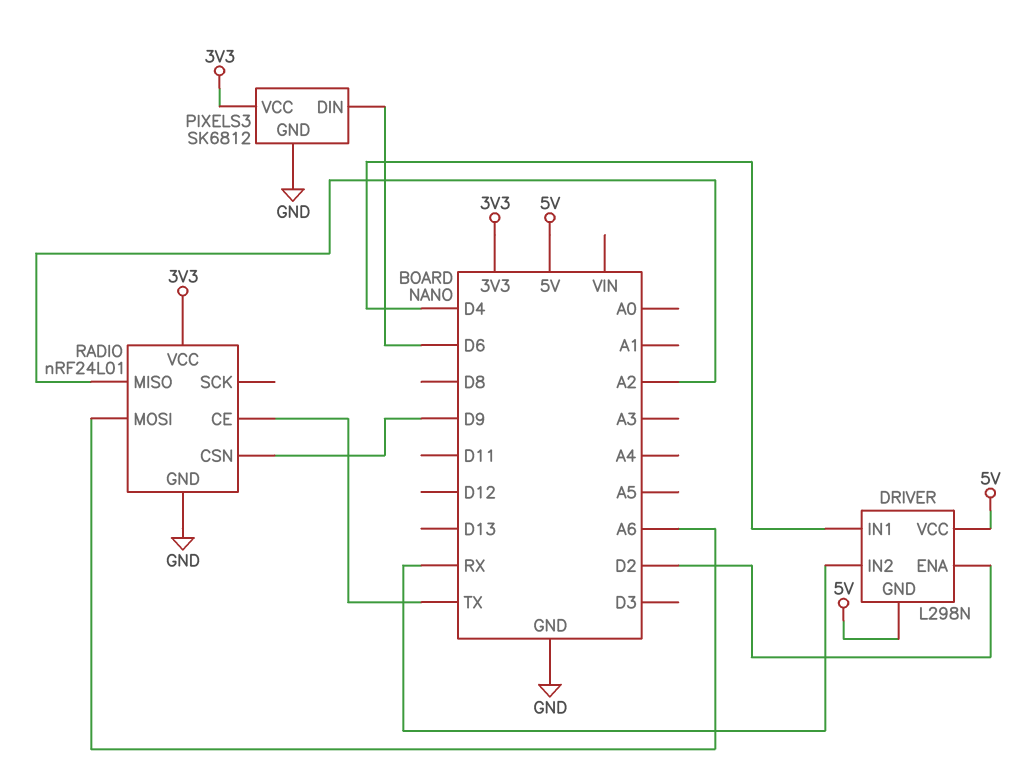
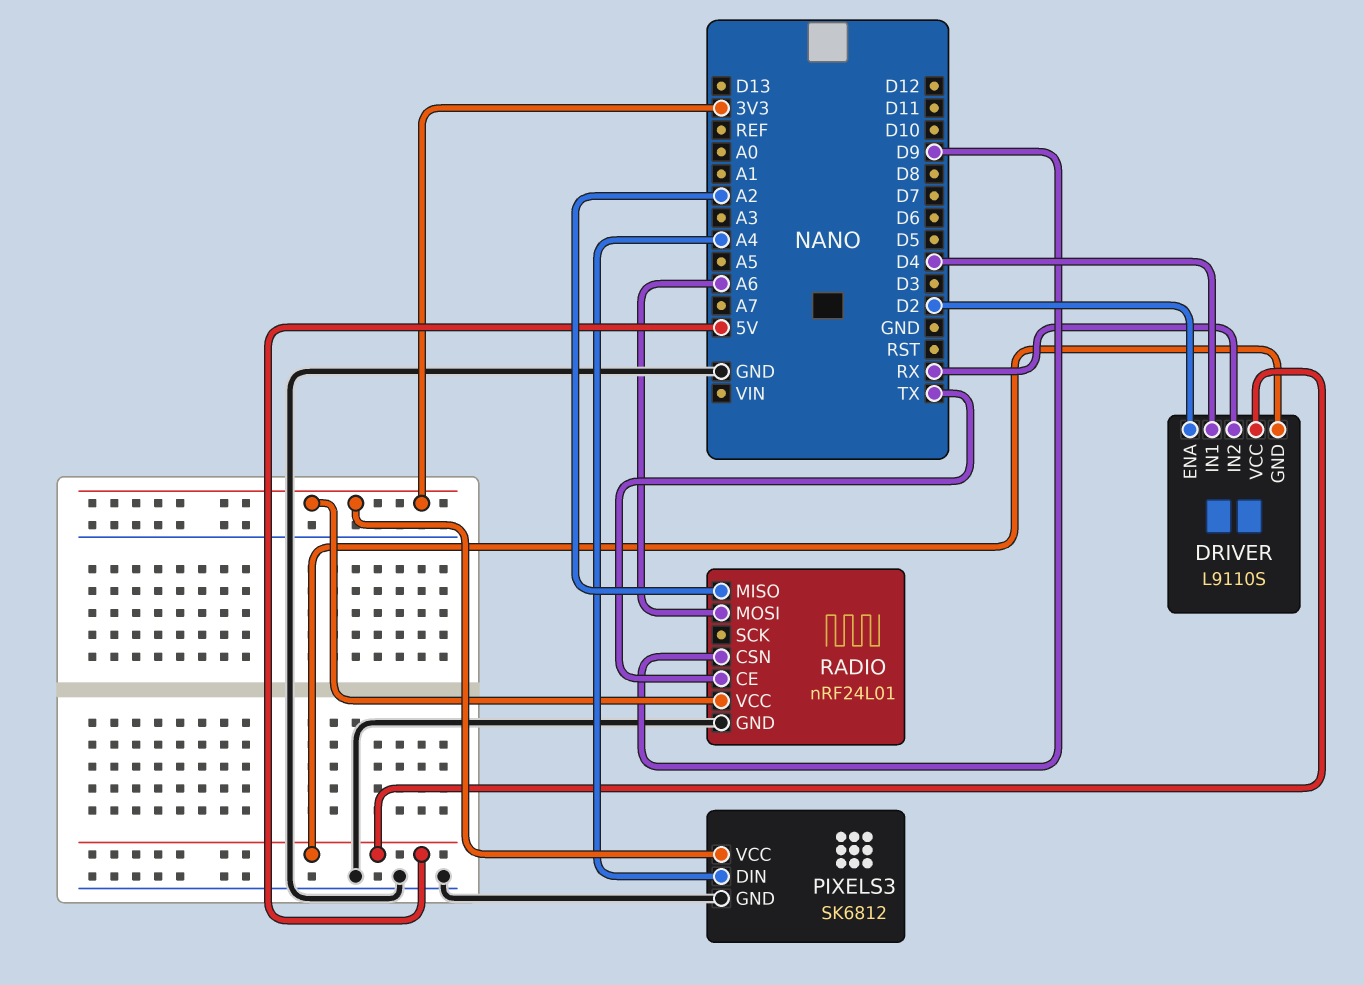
DRIVER: L298N -> L9110S
PIXELS3 pin DIN: D6 -> A4

